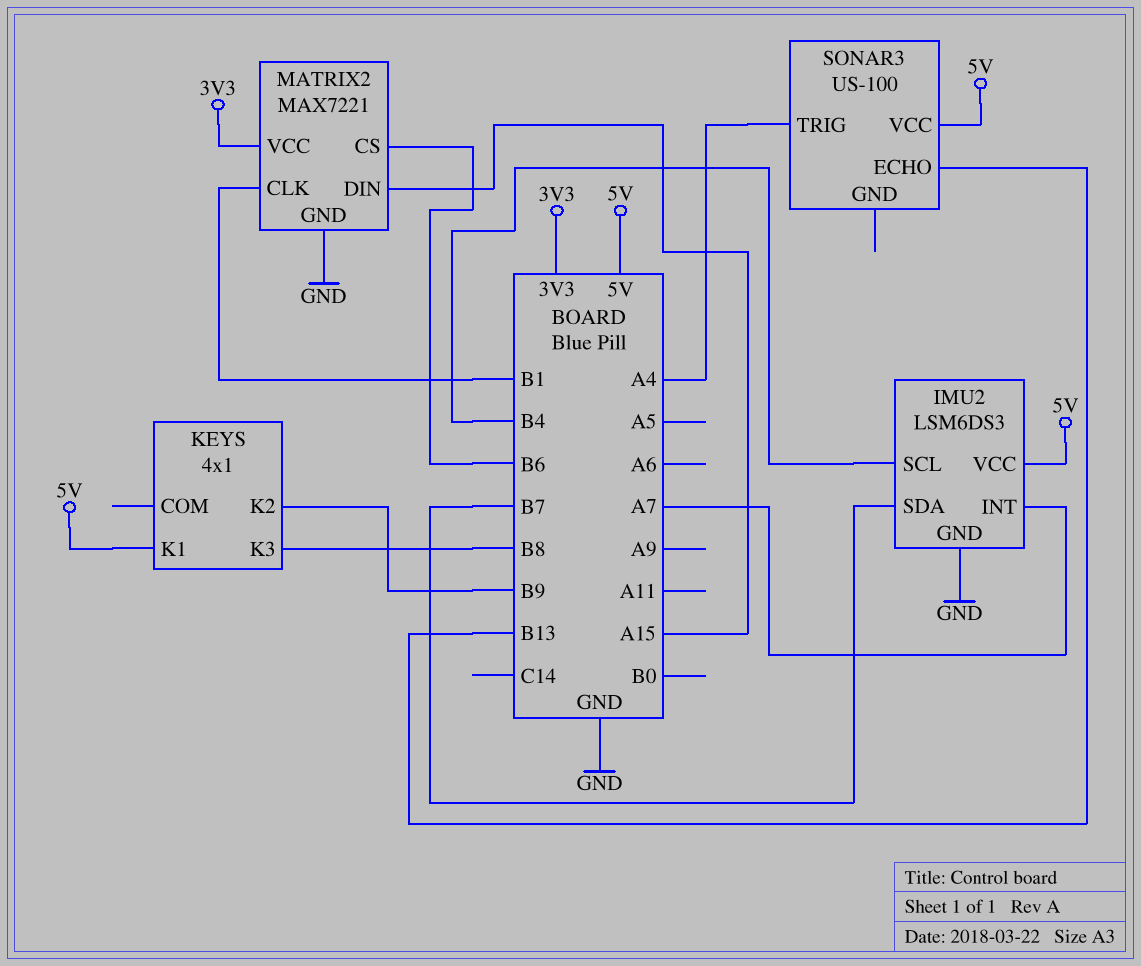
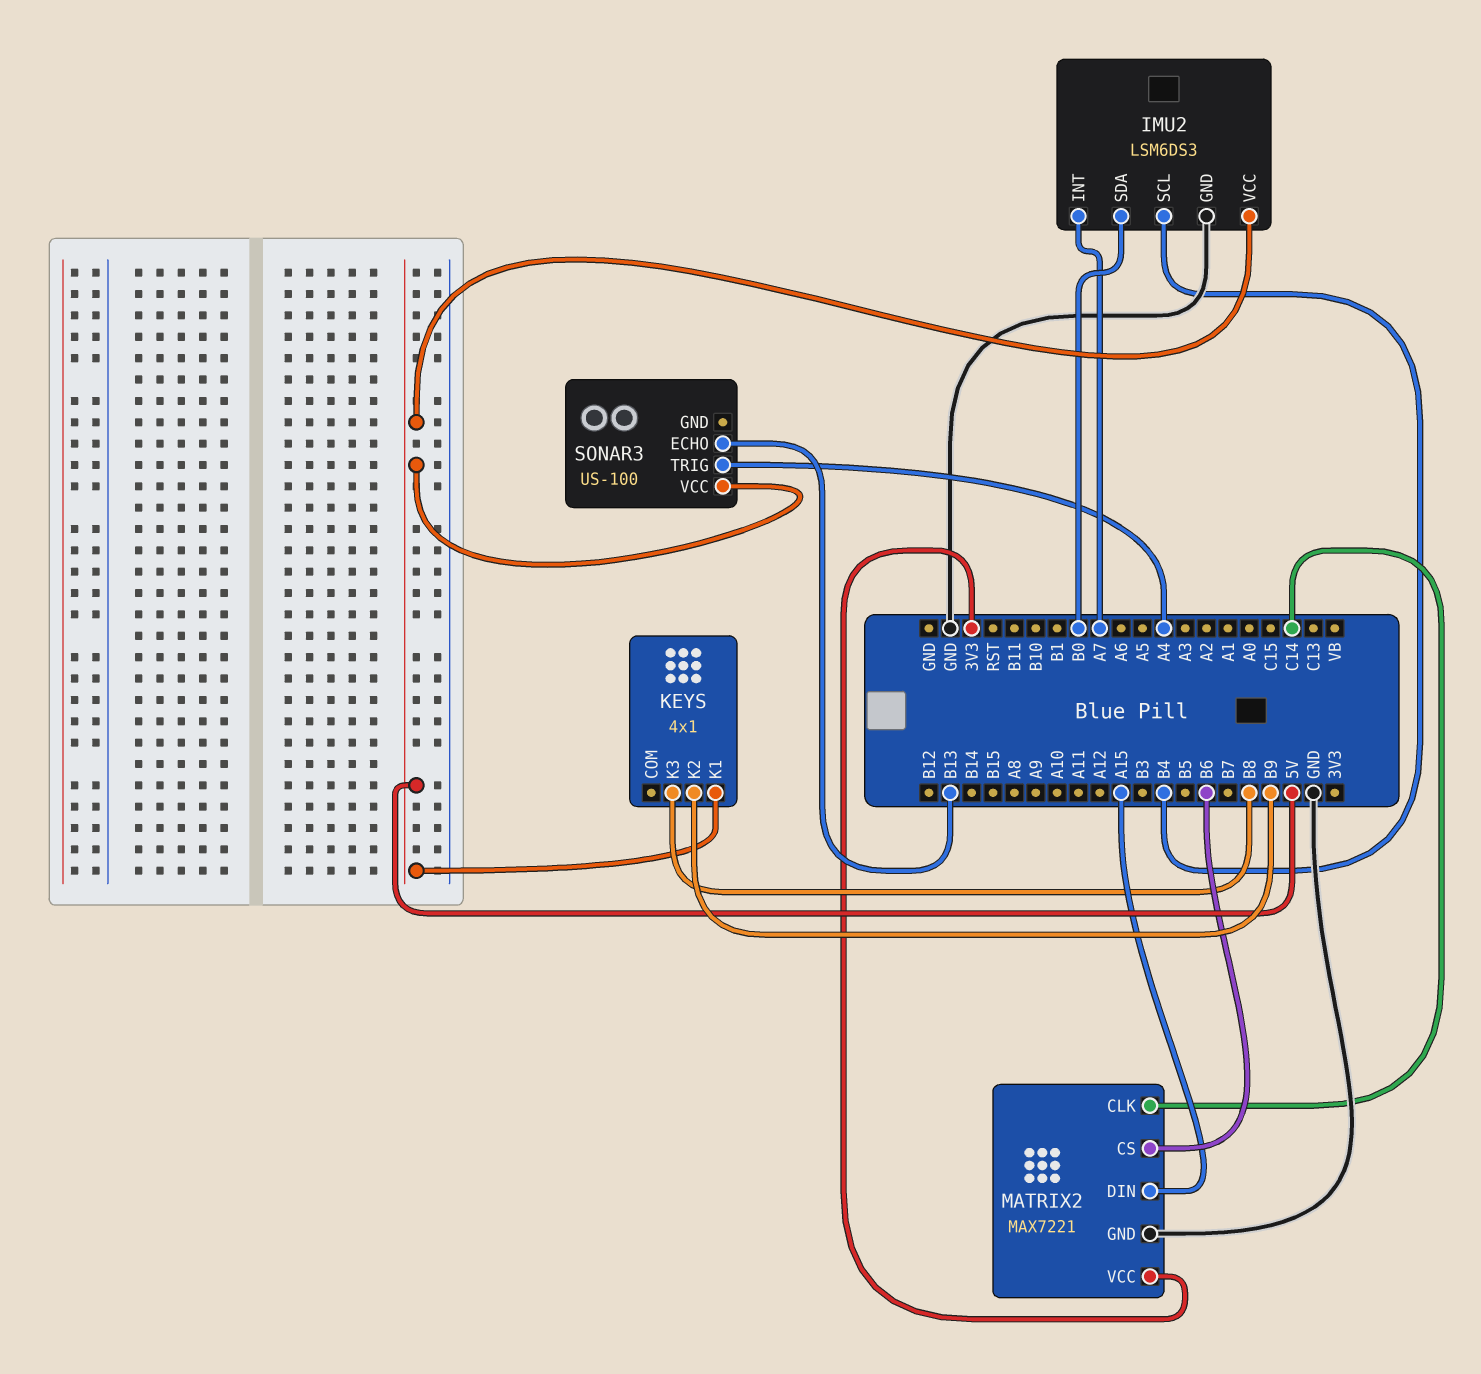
IMU2 pin SDA: B7 -> B0
MATRIX2 pin CLK: B1 -> C14

